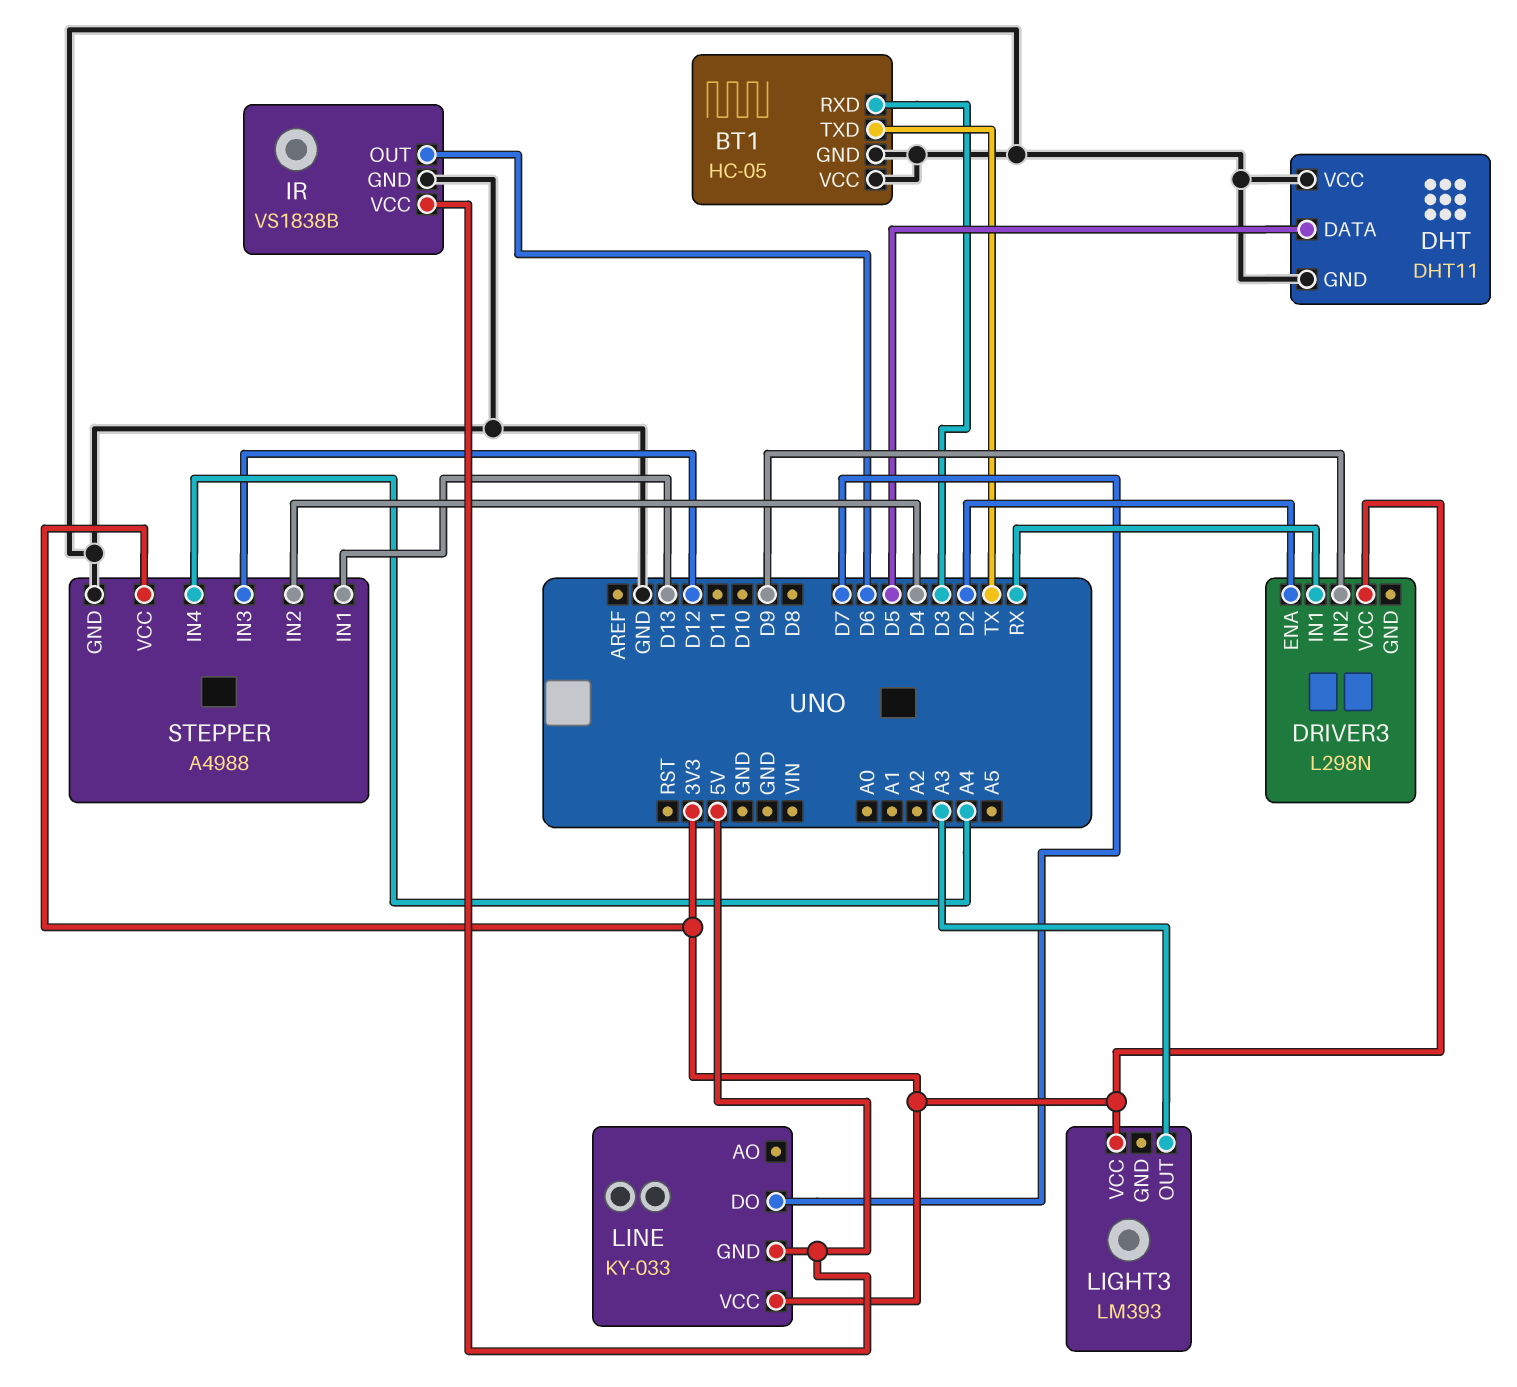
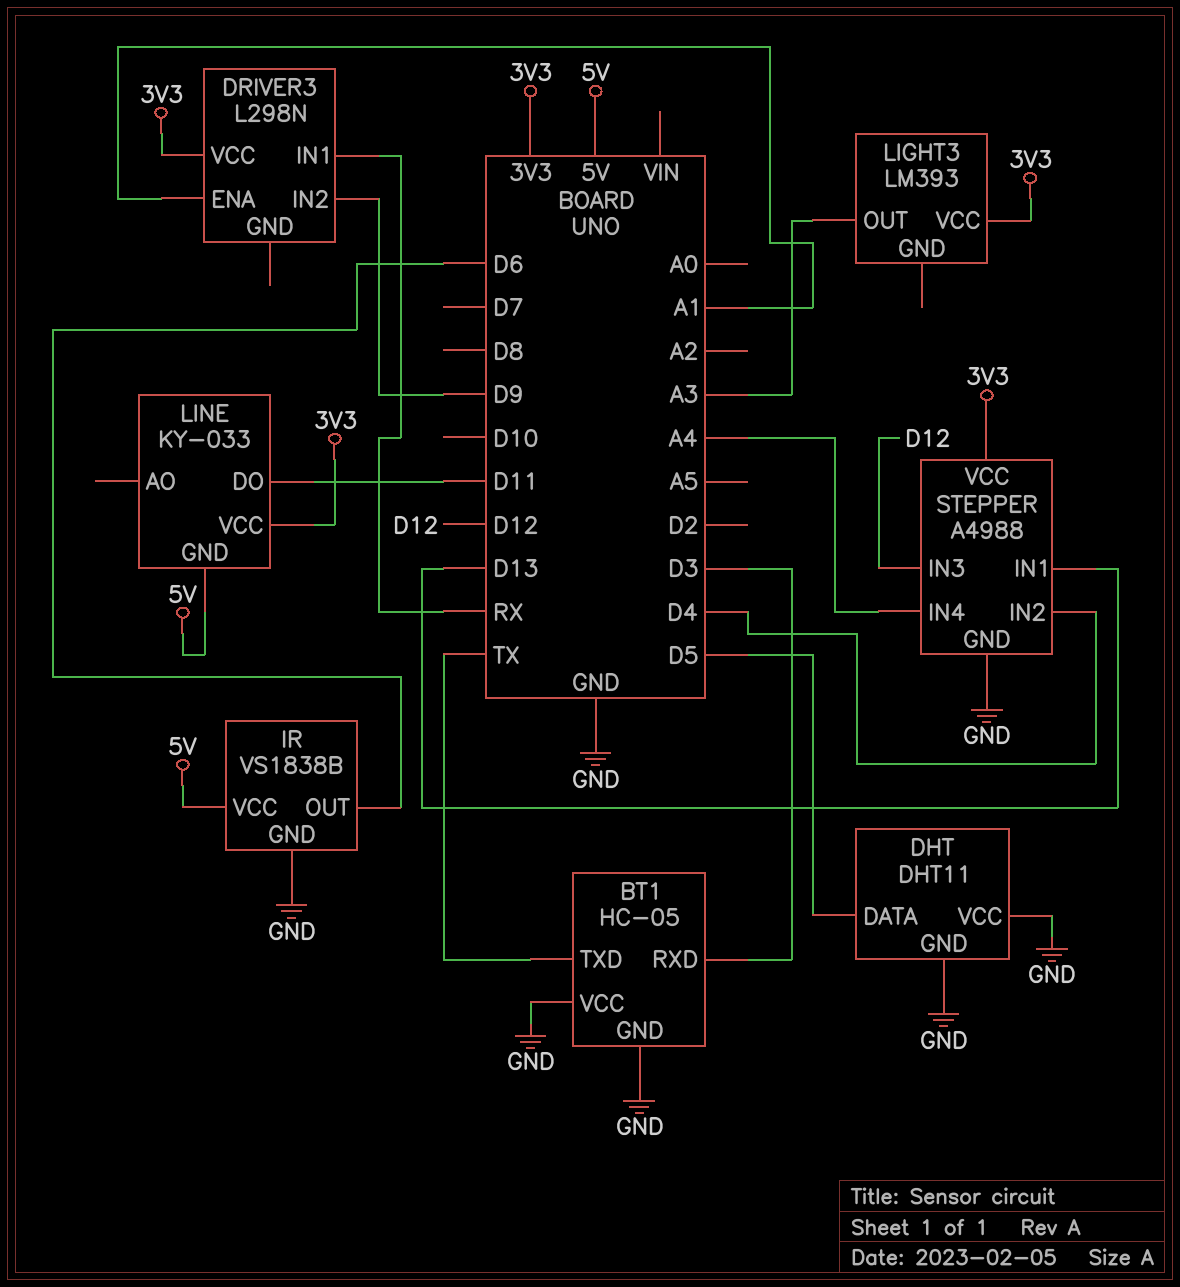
DRIVER3 pin ENA: D2 -> A1
LINE pin DO: D7 -> D11

